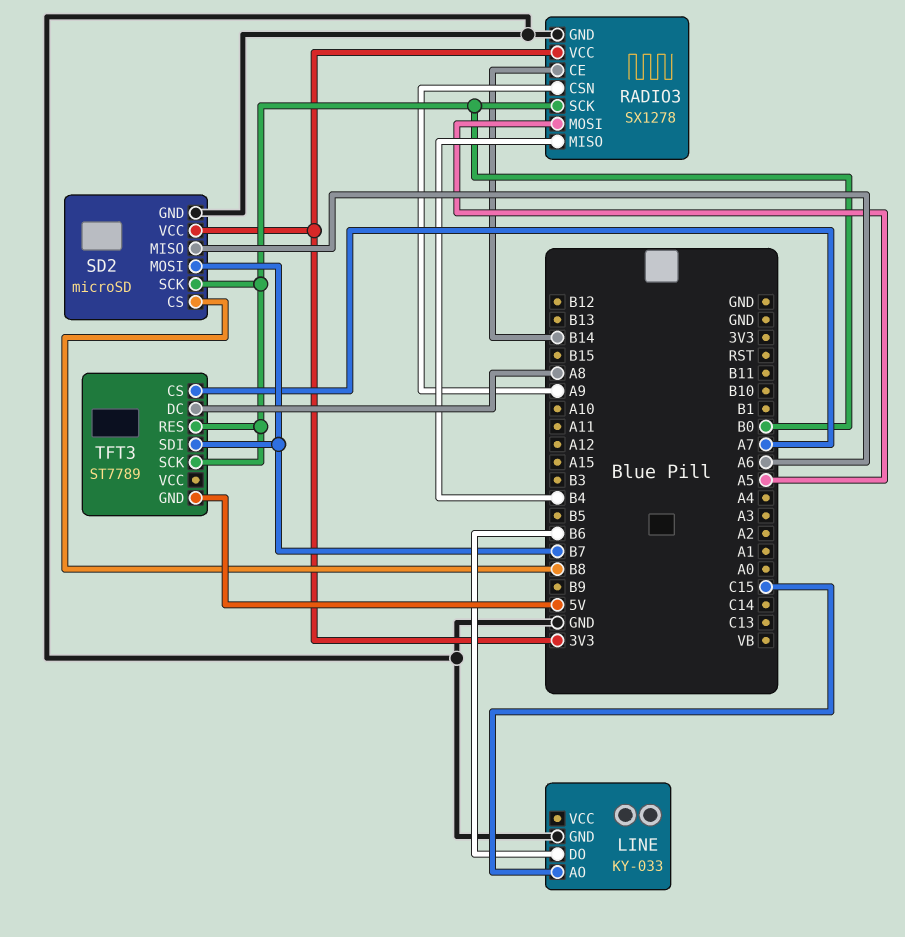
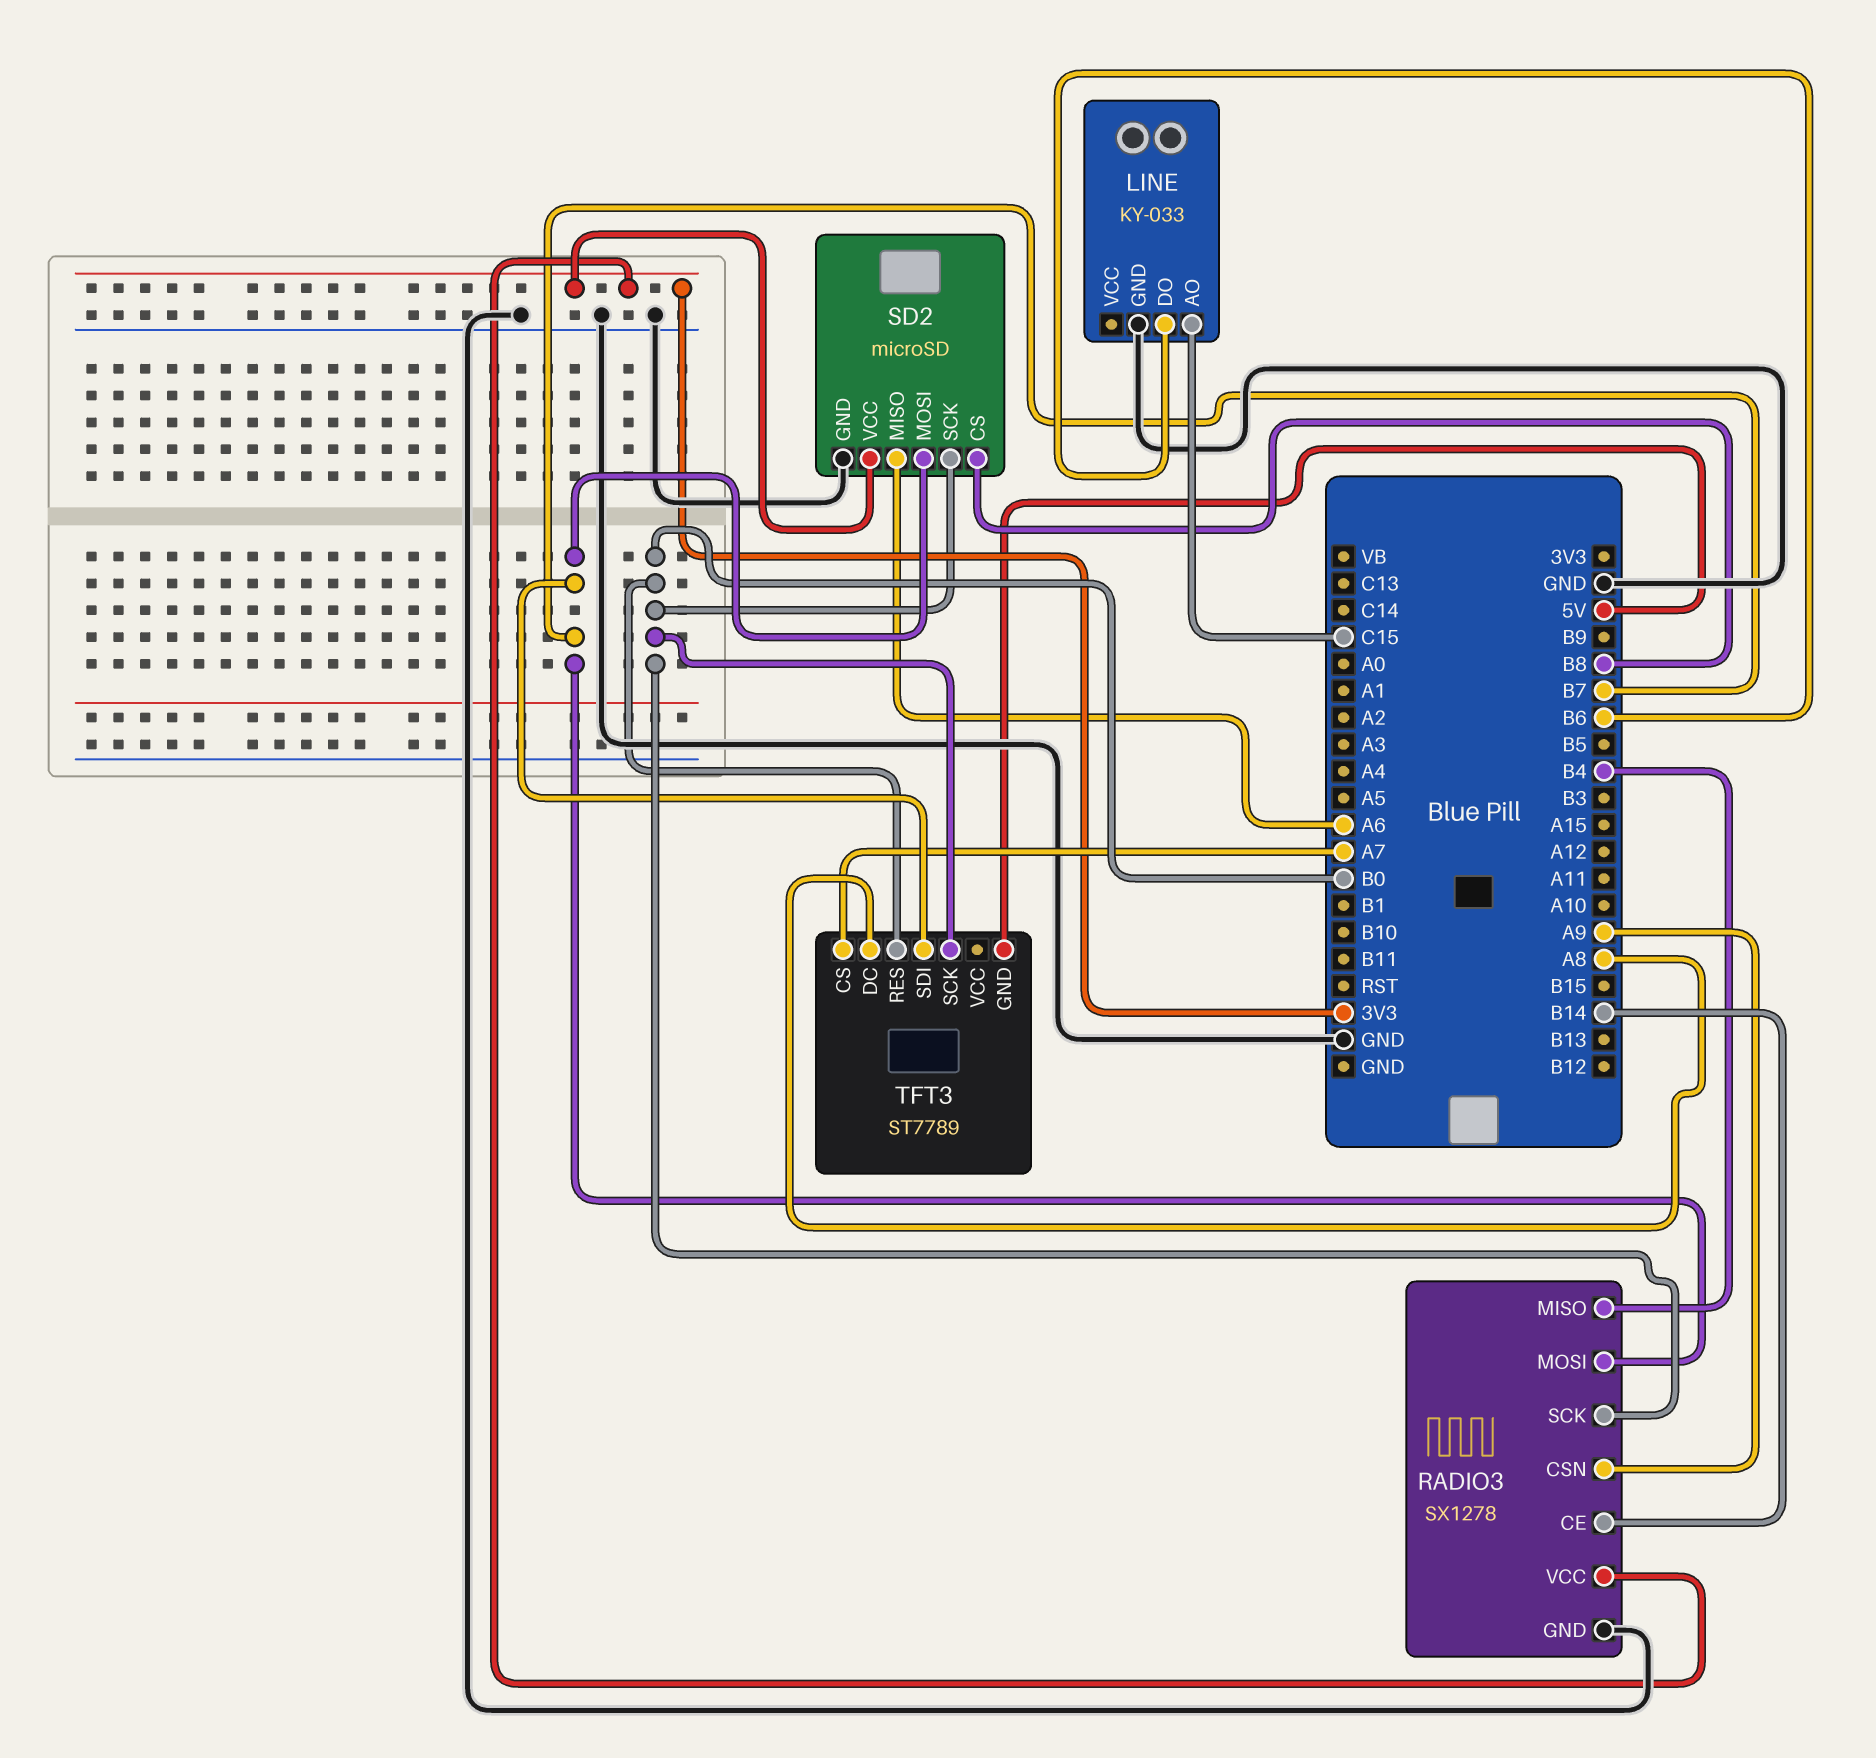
RADIO3 pin MOSI: A5 -> B7

